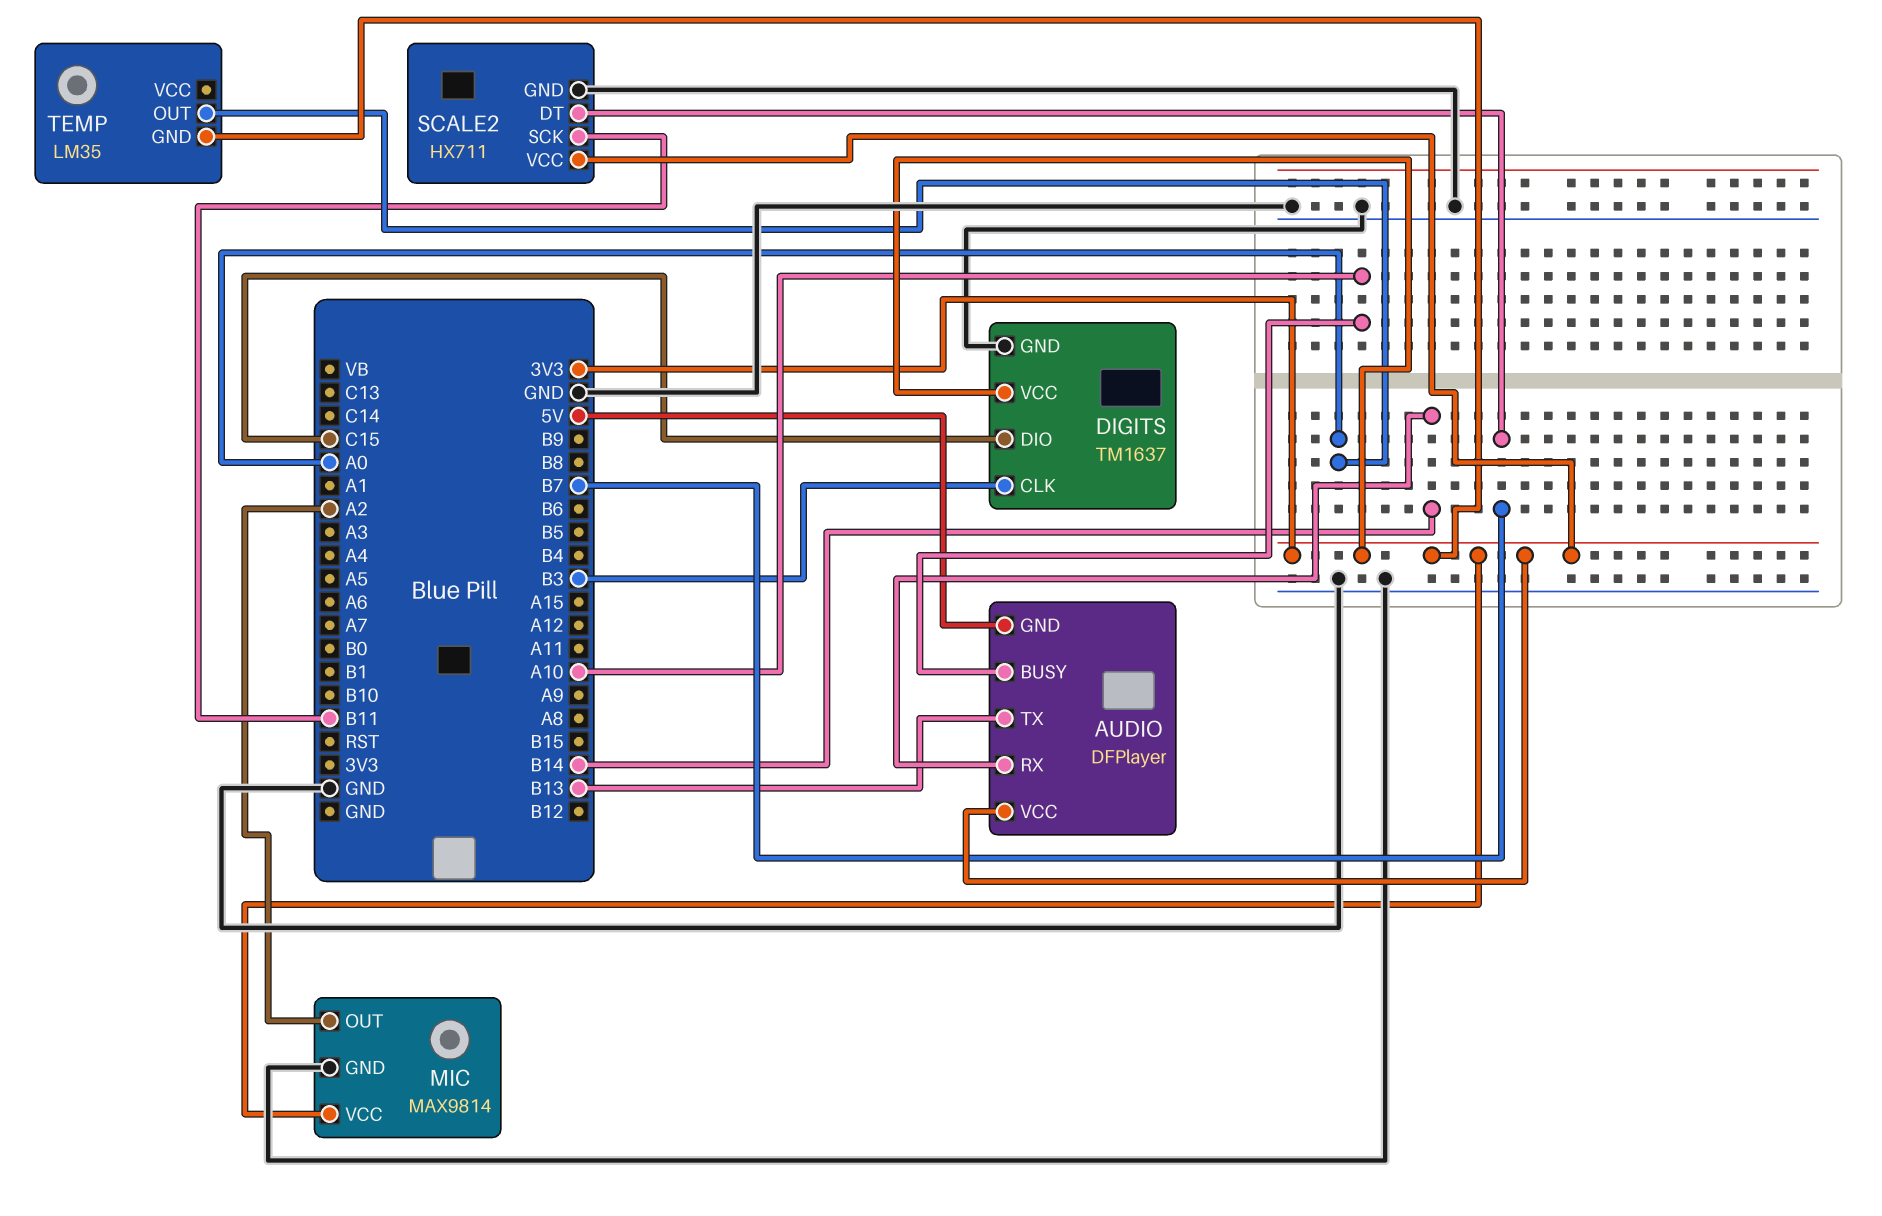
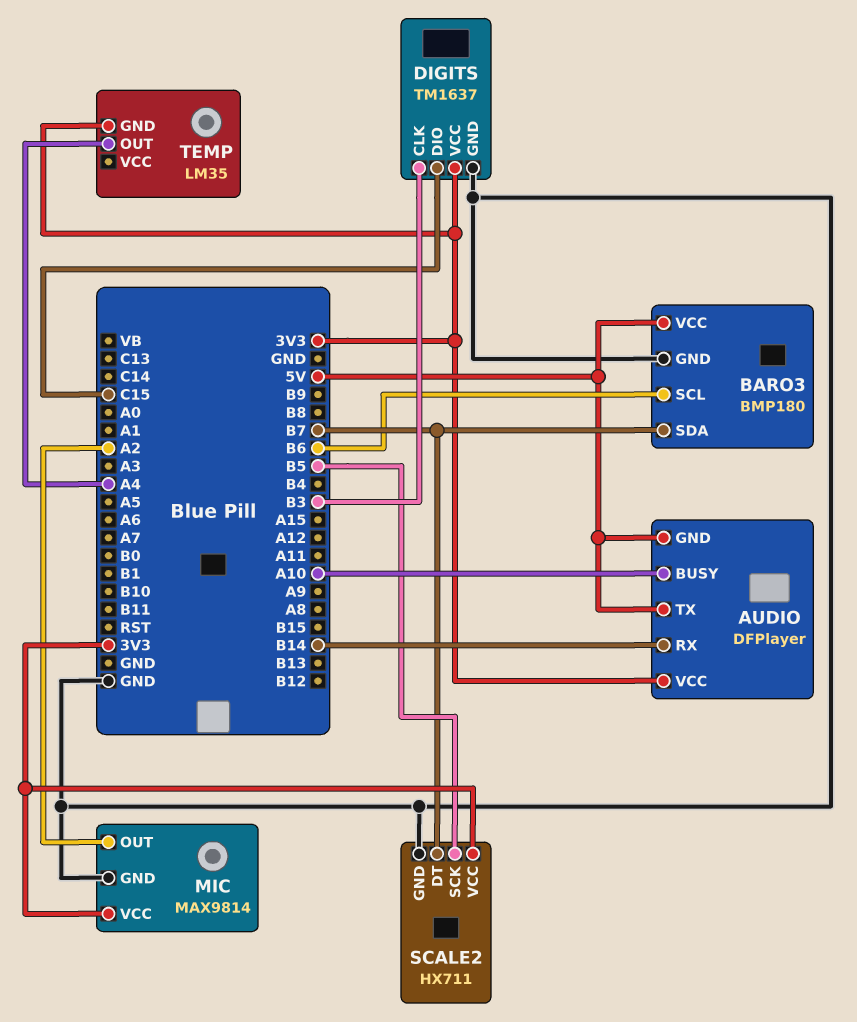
AUDIO pin TX: B13 -> 5V
BARO3: none -> BMP180
BARO3 pin GND: none -> GND
BARO3 pin SCL: none -> B6
BARO3 pin SDA: none -> B7
BARO3 pin VCC: none -> 5V
SCALE2 pin SCK: B11 -> B5
TEMP pin OUT: A0 -> A4

